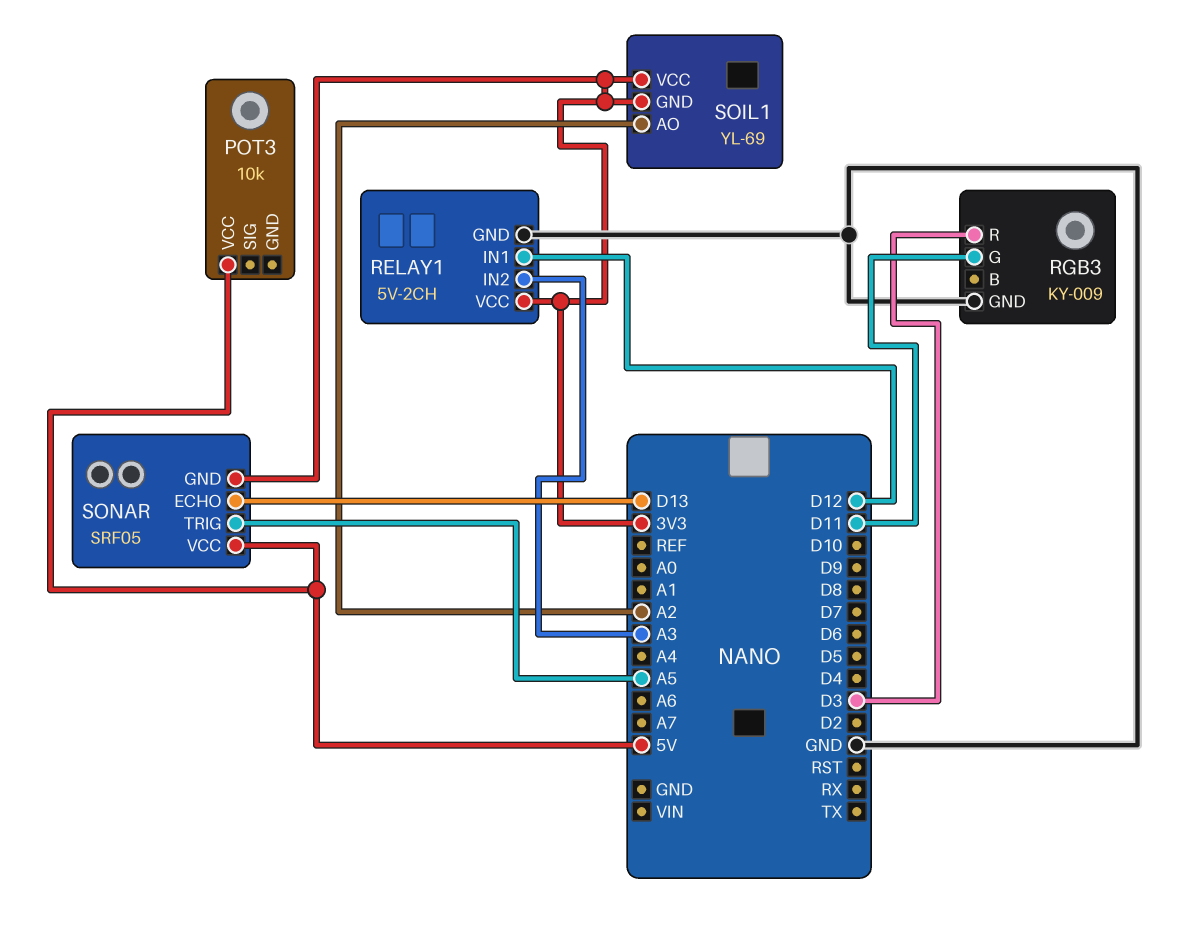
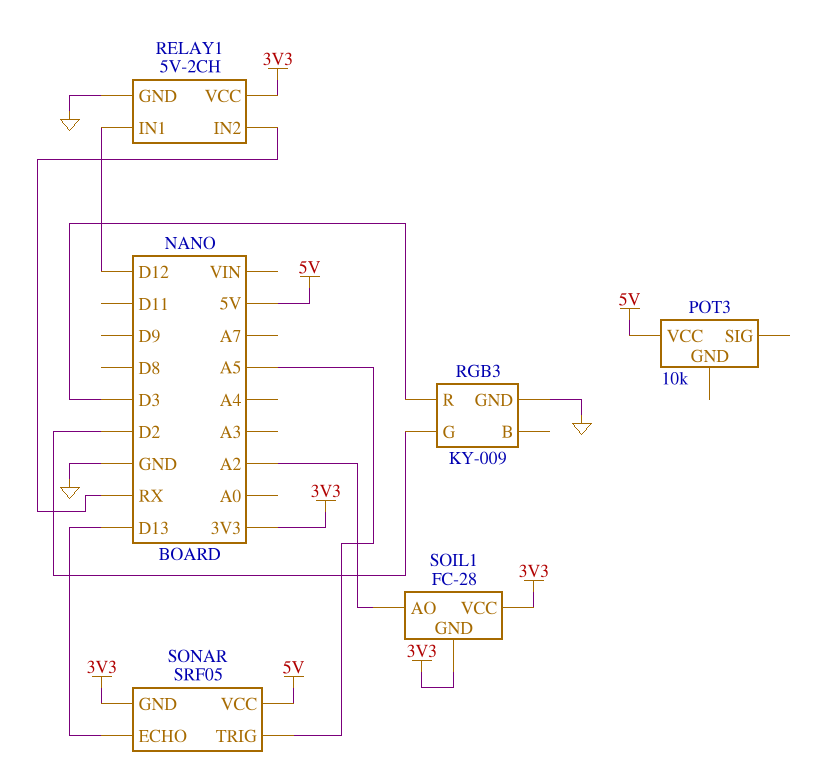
RELAY1 pin IN2: A3 -> RX
RGB3 pin G: D11 -> D2
SOIL1: YL-69 -> FC-28

